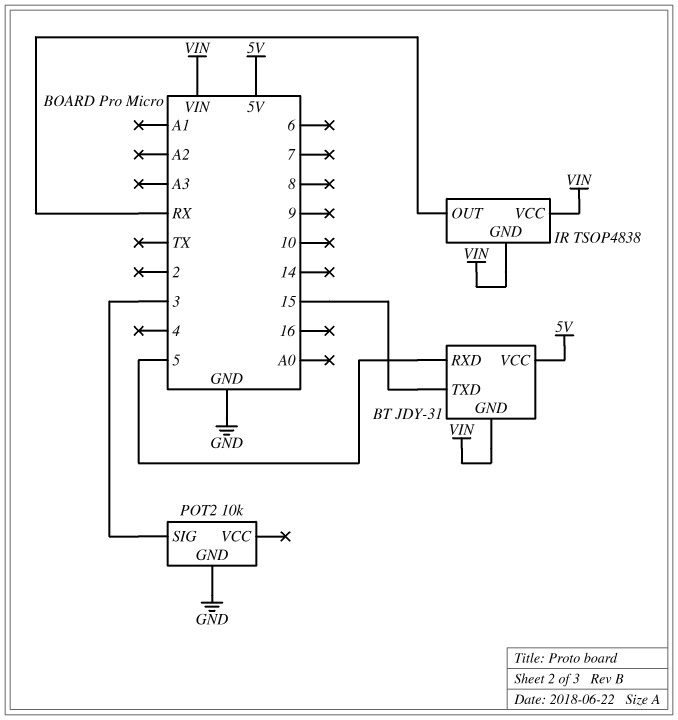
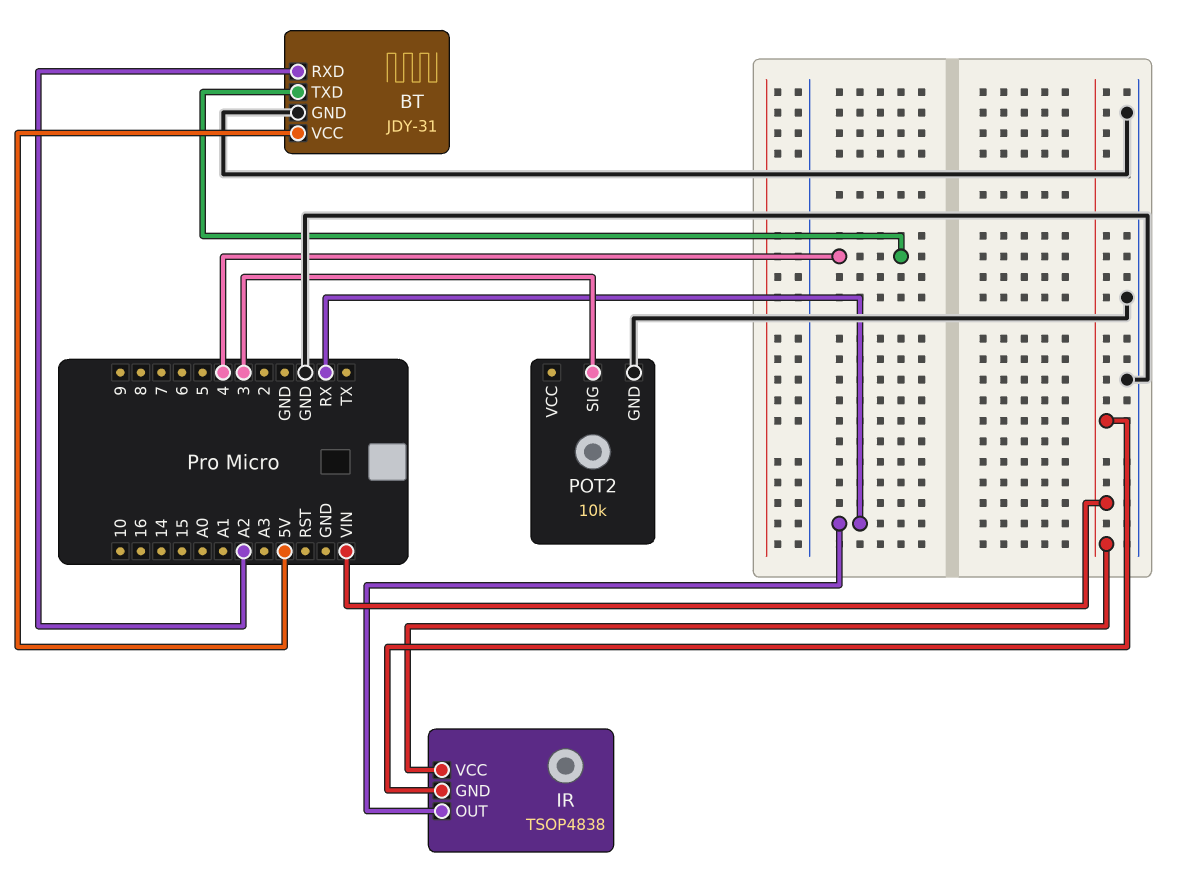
BT pin GND: VIN -> GND
BT pin RXD: 5 -> A2
BT pin TXD: 15 -> 4

